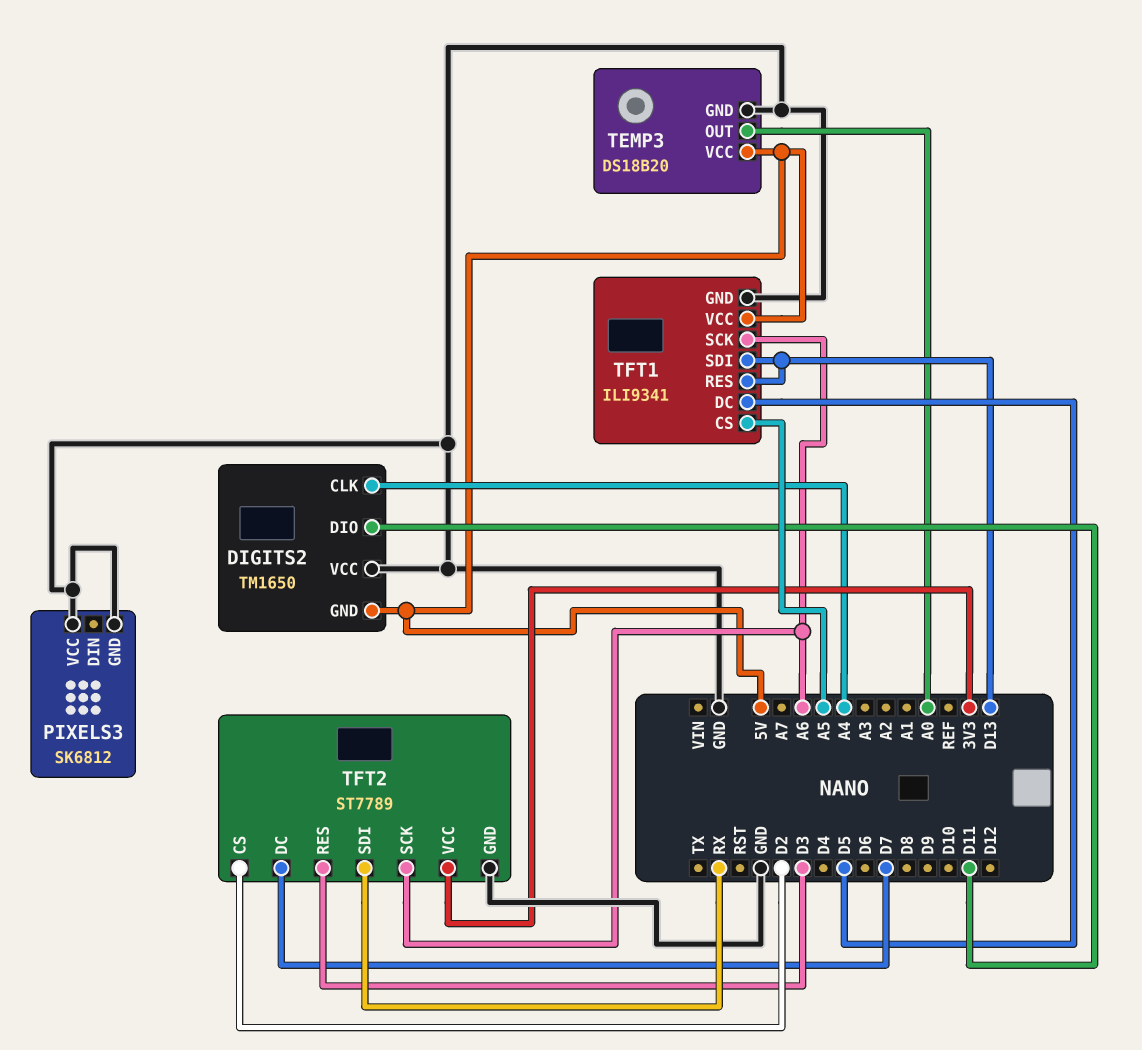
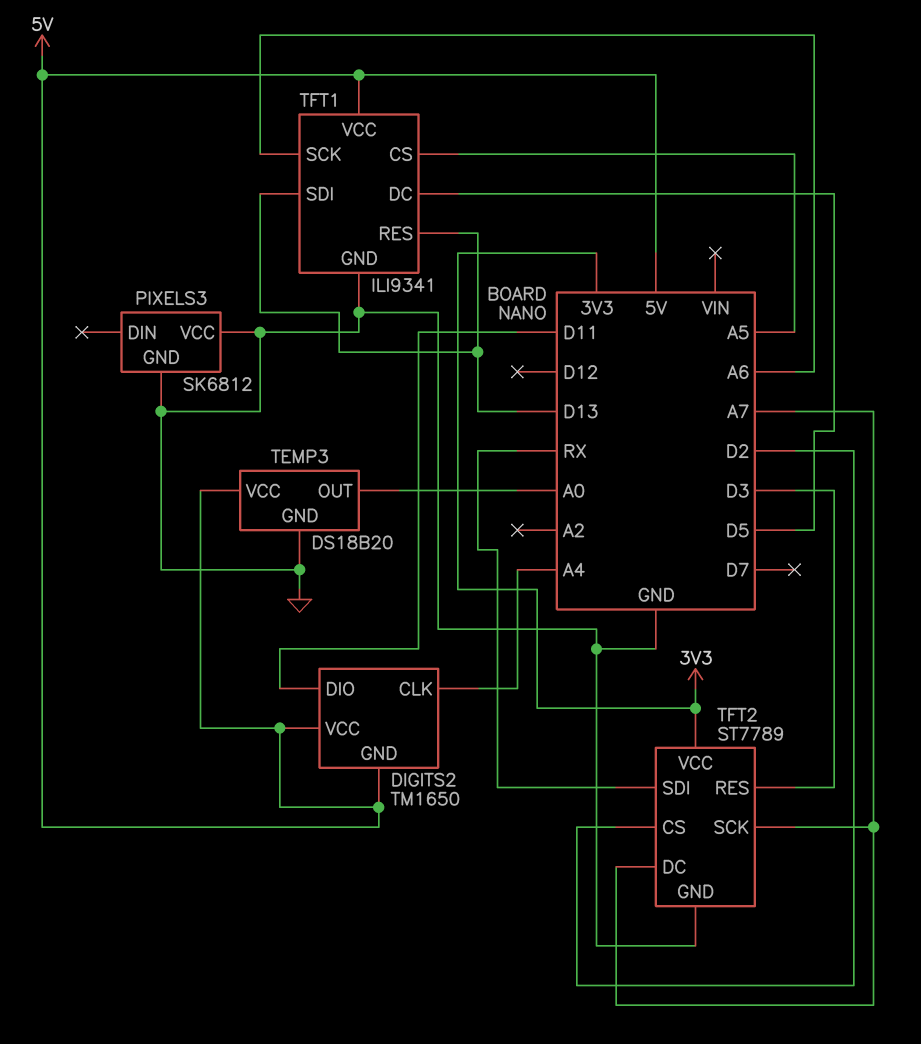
DIGITS2 pin VCC: GND -> 5V
TFT2 pin DC: D7 -> A7
TFT2 pin SCK: A6 -> A7

